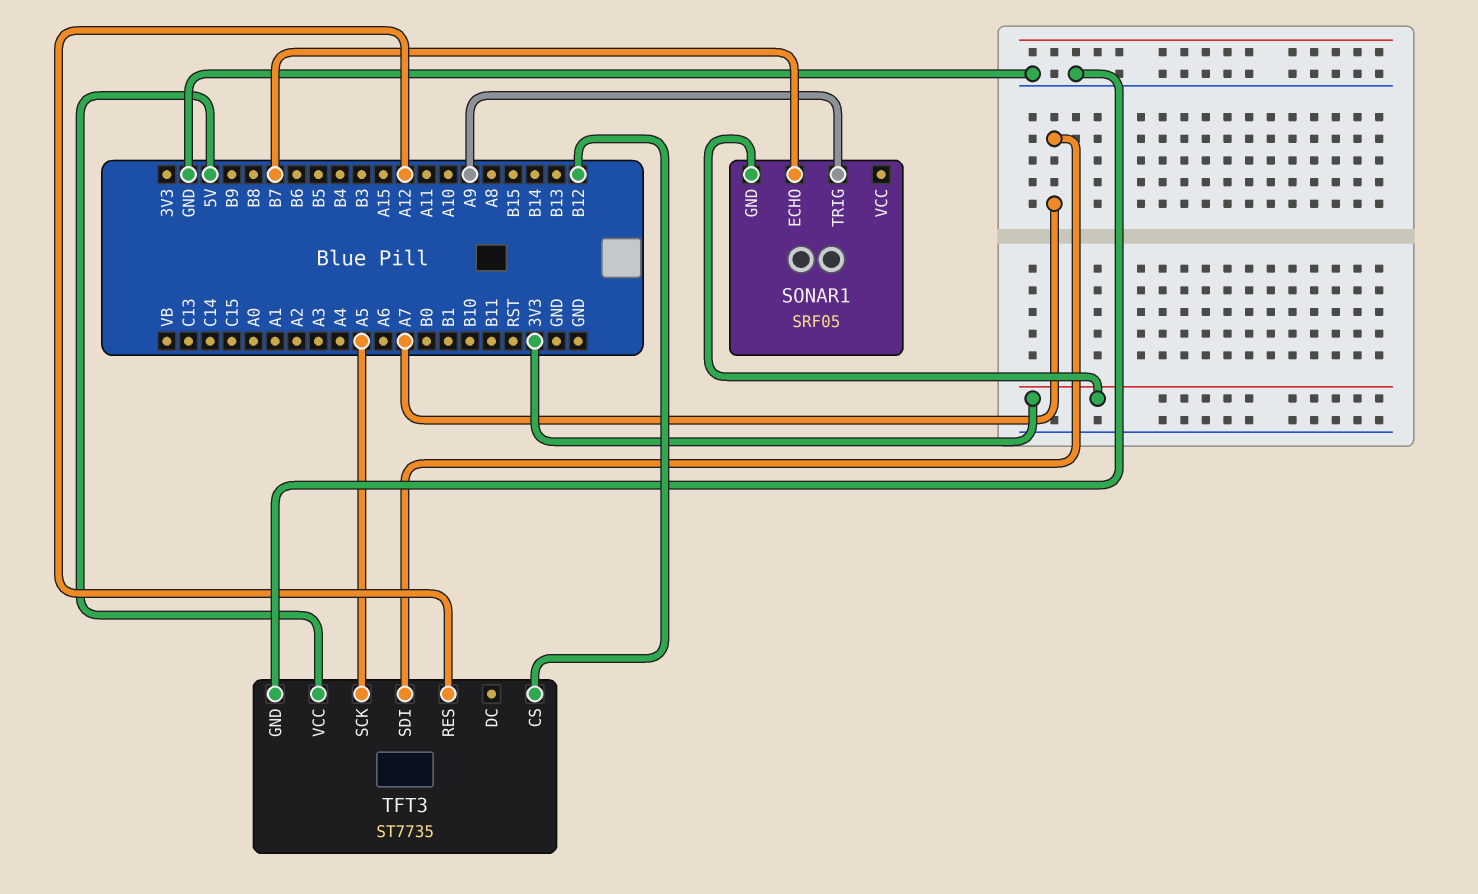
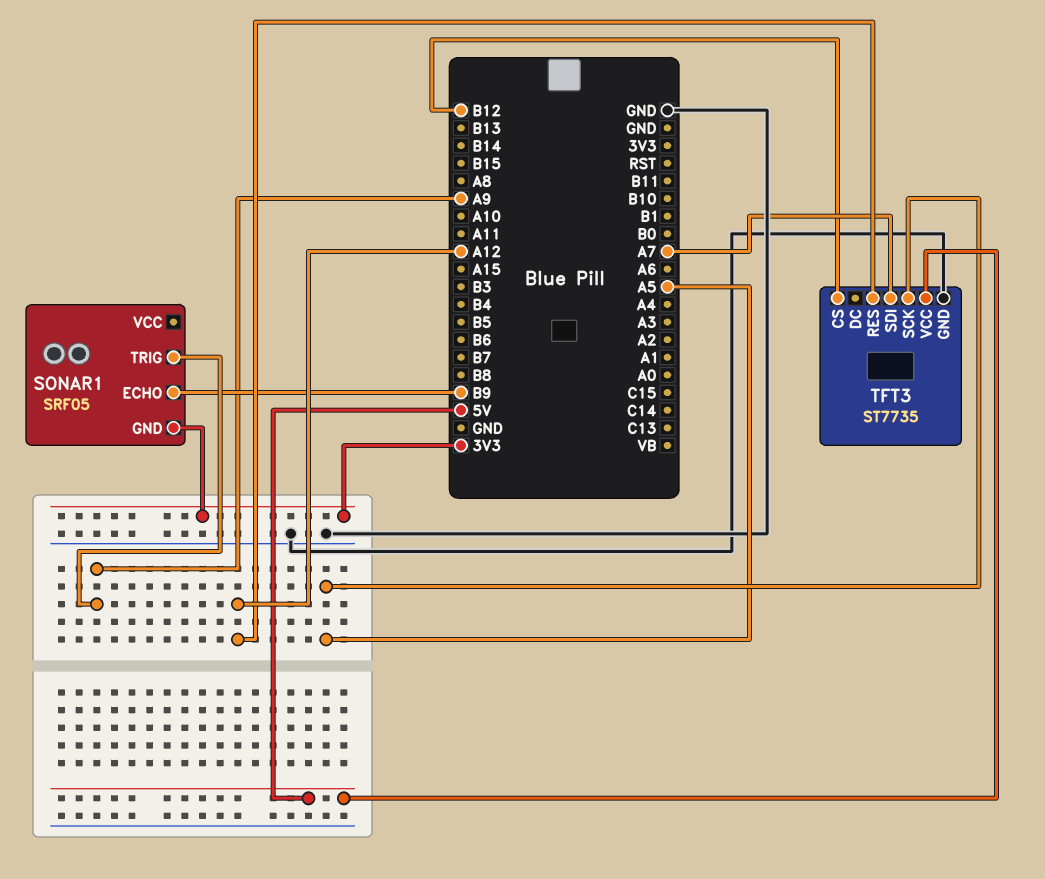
SONAR1 pin ECHO: B7 -> B9

